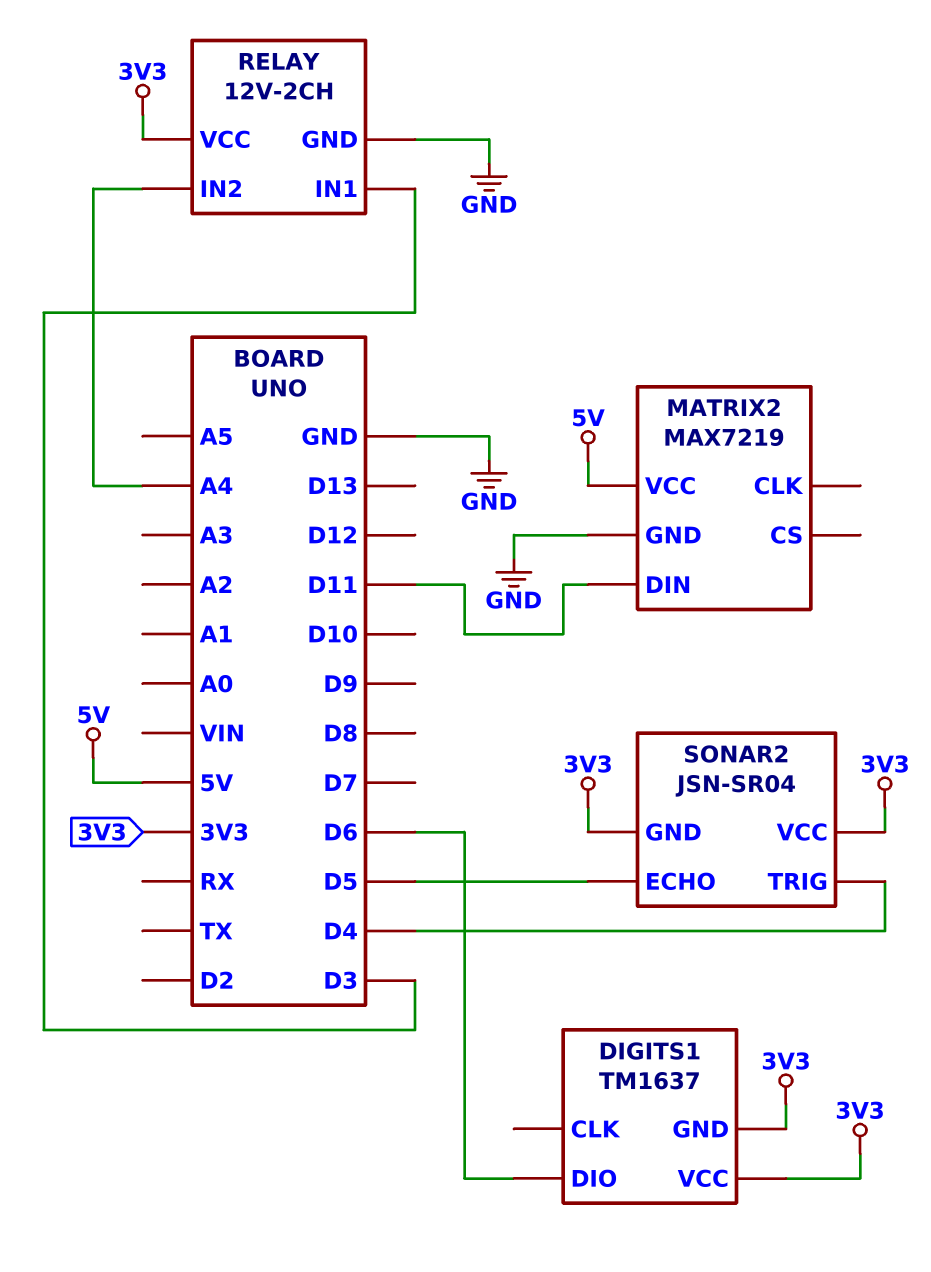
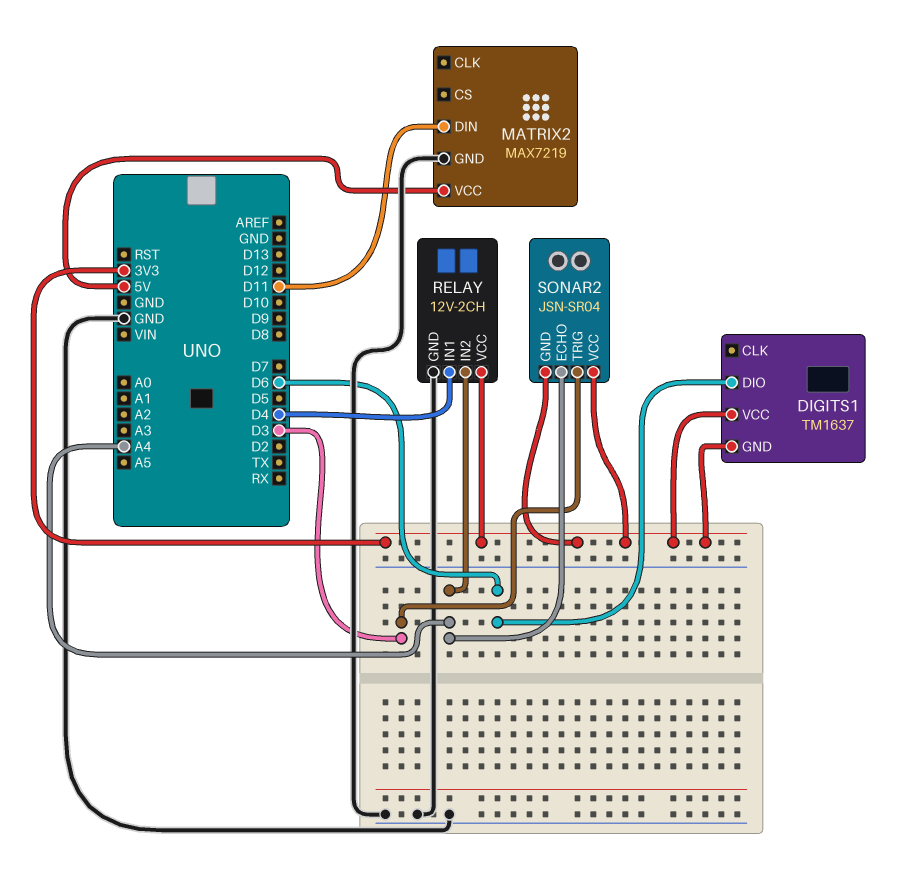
RELAY pin IN1: D3 -> D4
SONAR2 pin ECHO: D5 -> A4
SONAR2 pin TRIG: D4 -> D3

